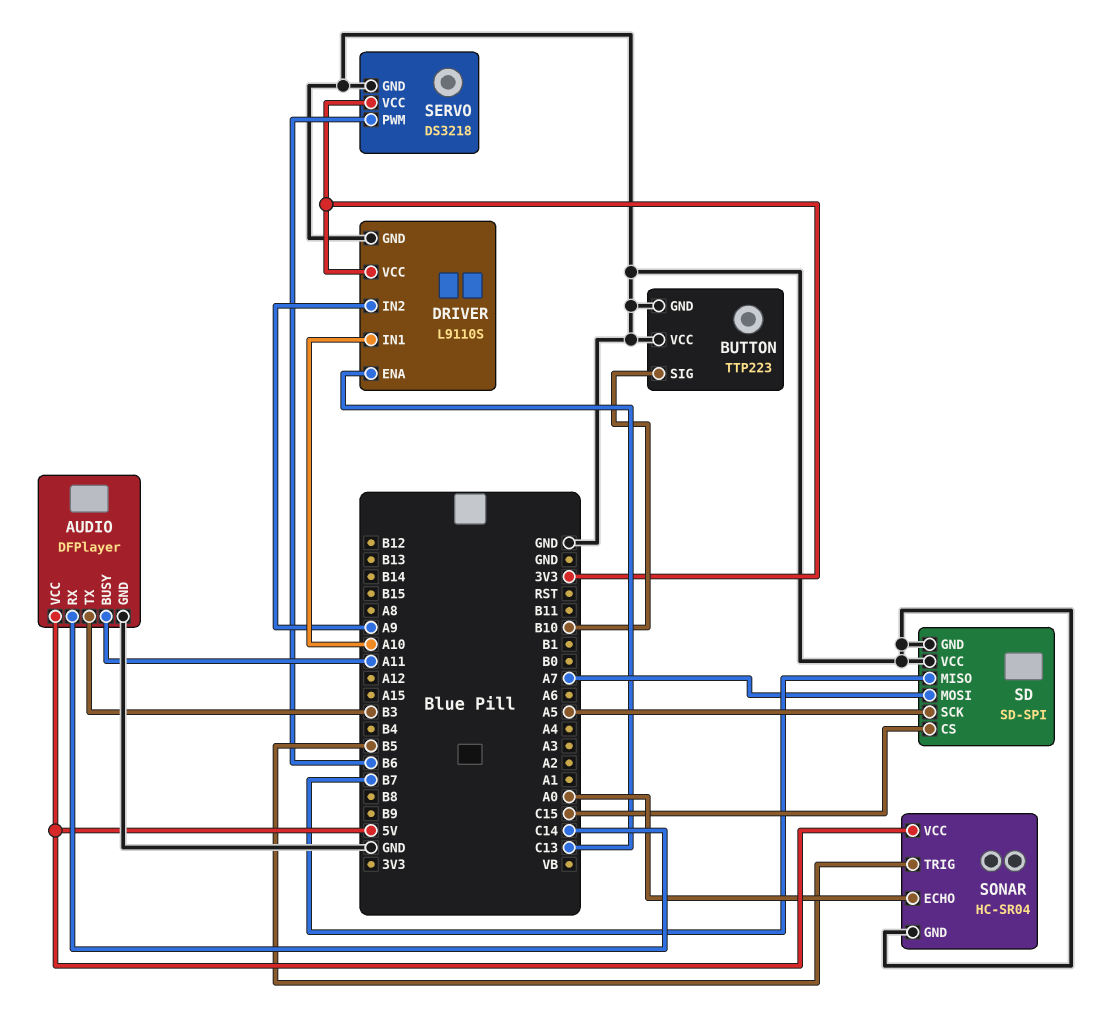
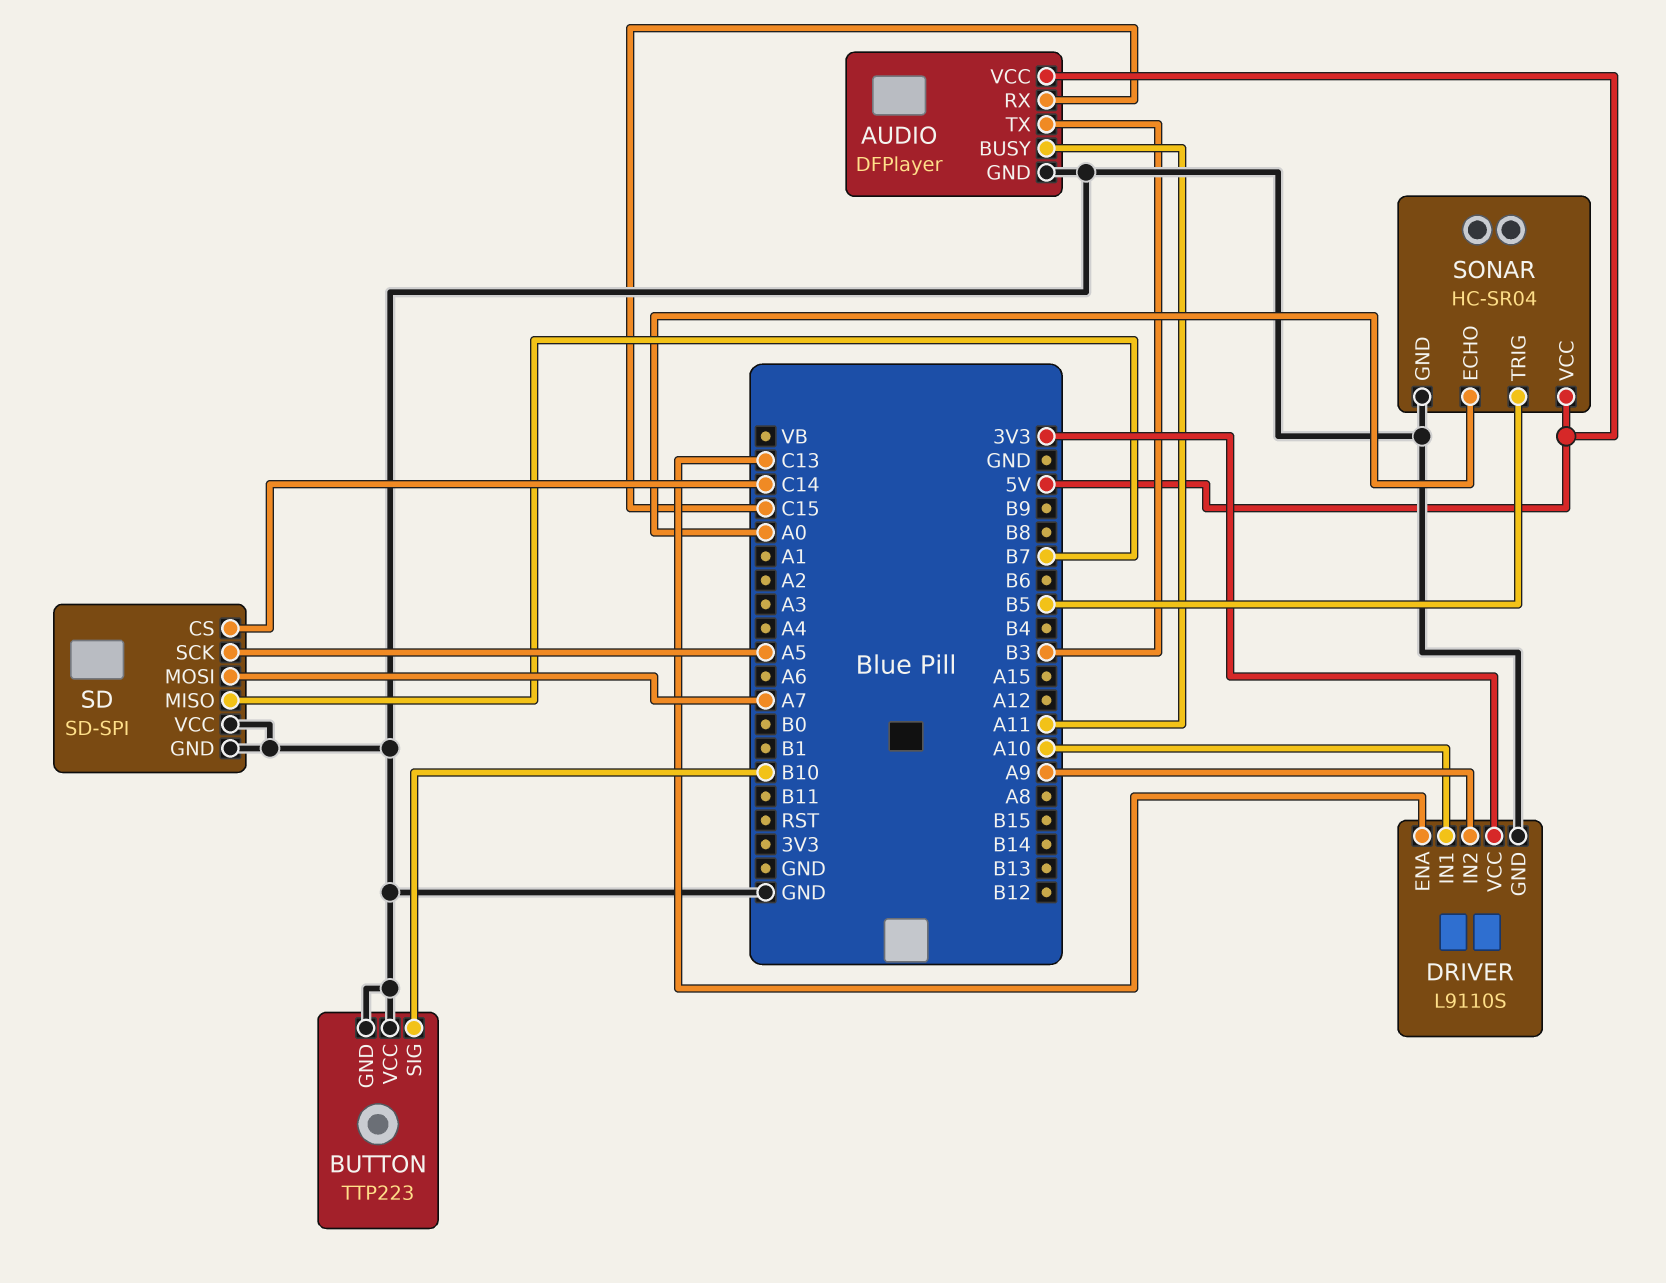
AUDIO pin RX: C14 -> C15
SD pin CS: C15 -> C14
SERVO: DS3218 -> none
SERVO pin GND: GND -> none
SERVO pin PWM: B6 -> none
SERVO pin VCC: 3V3 -> none

